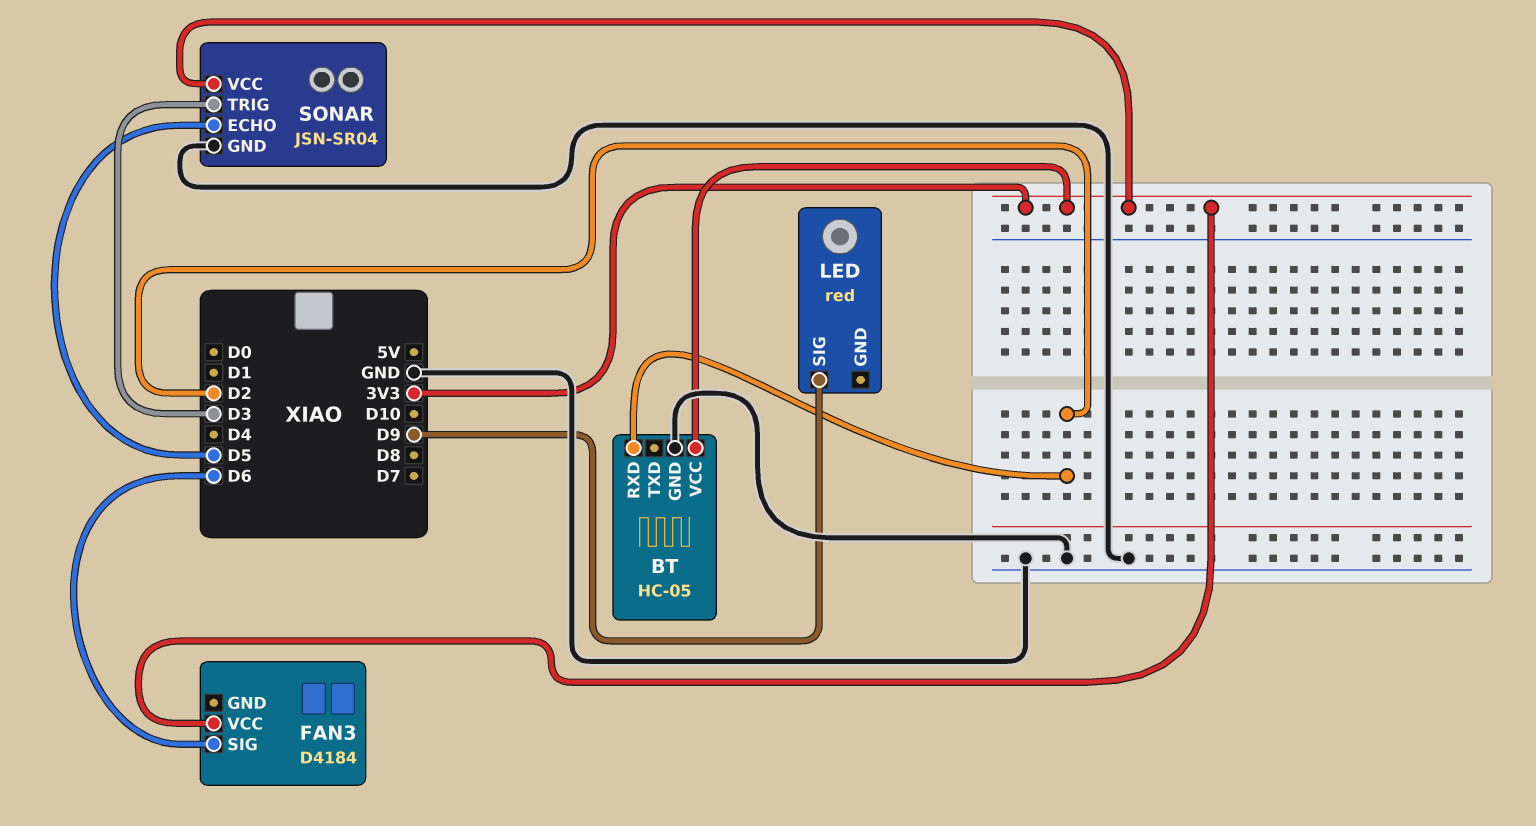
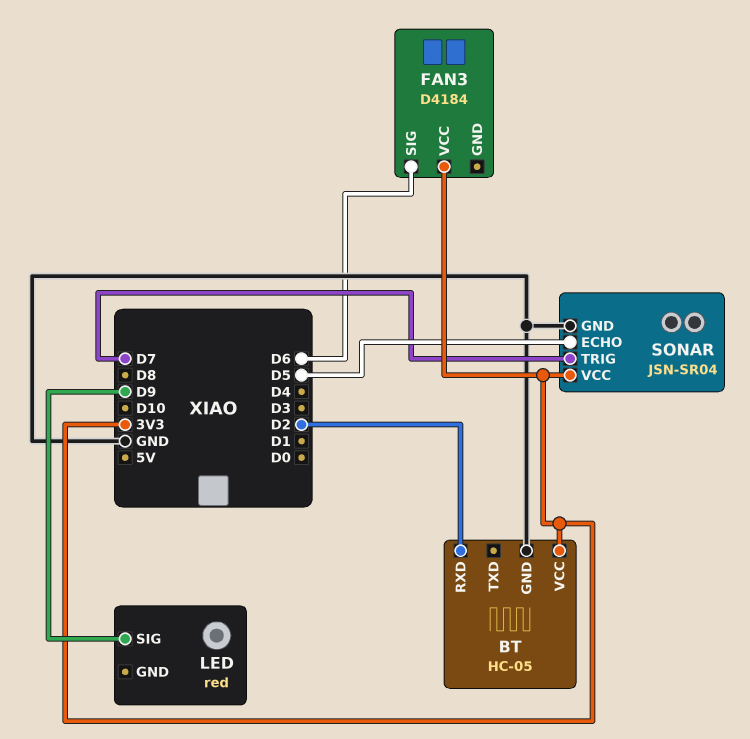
SONAR pin TRIG: D3 -> D7

